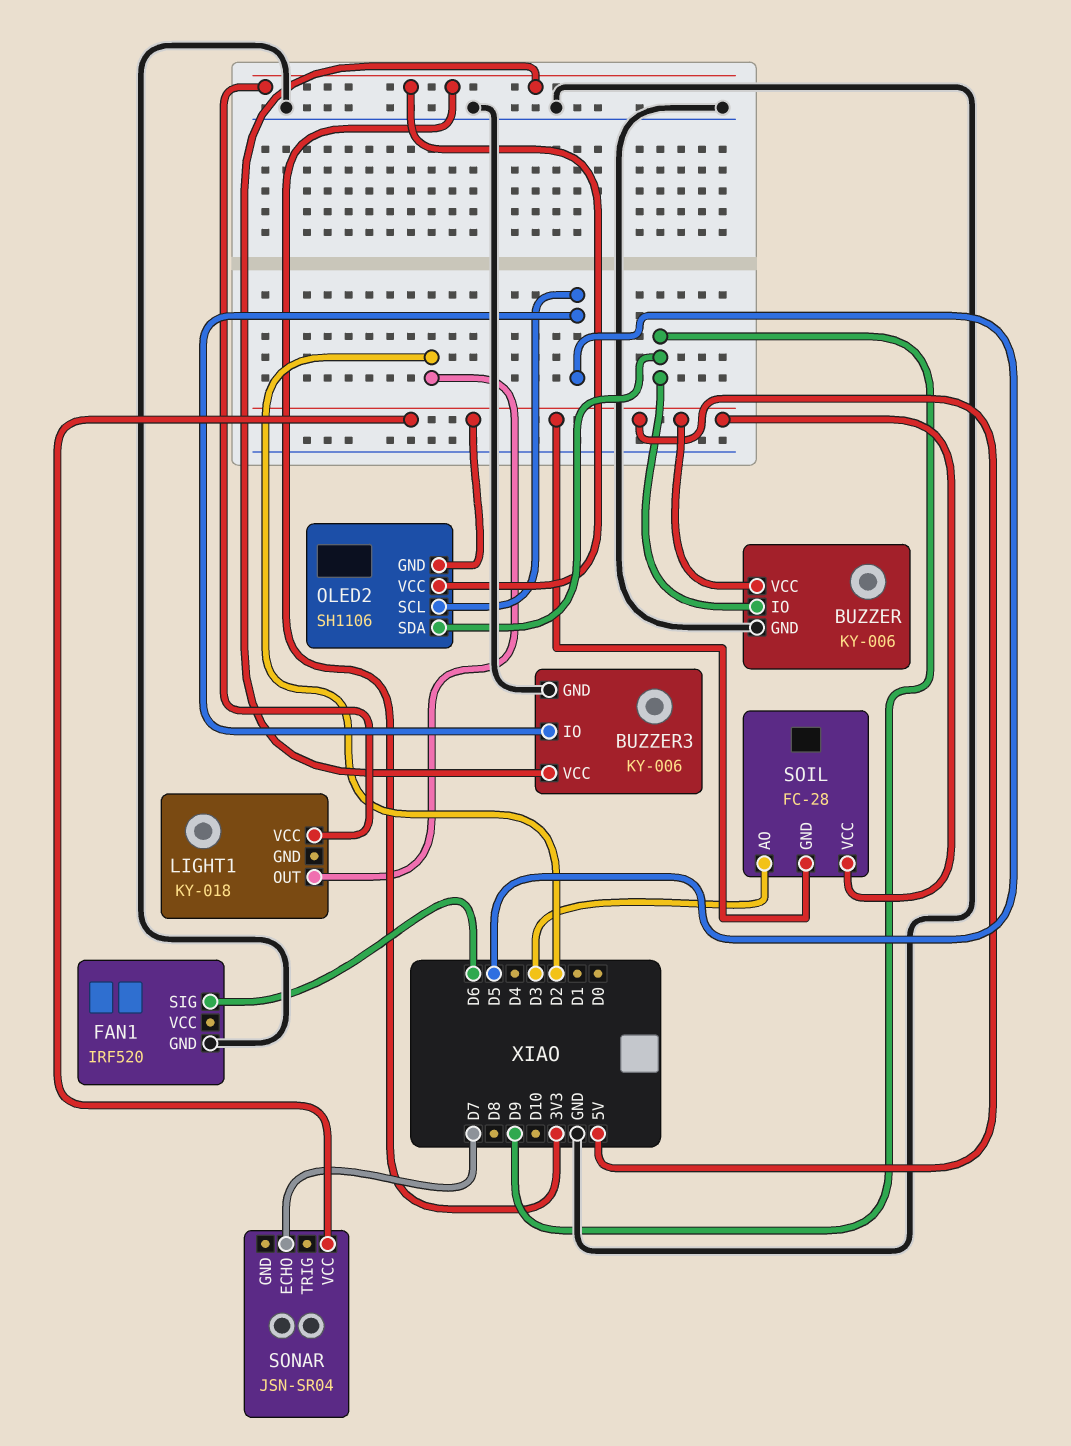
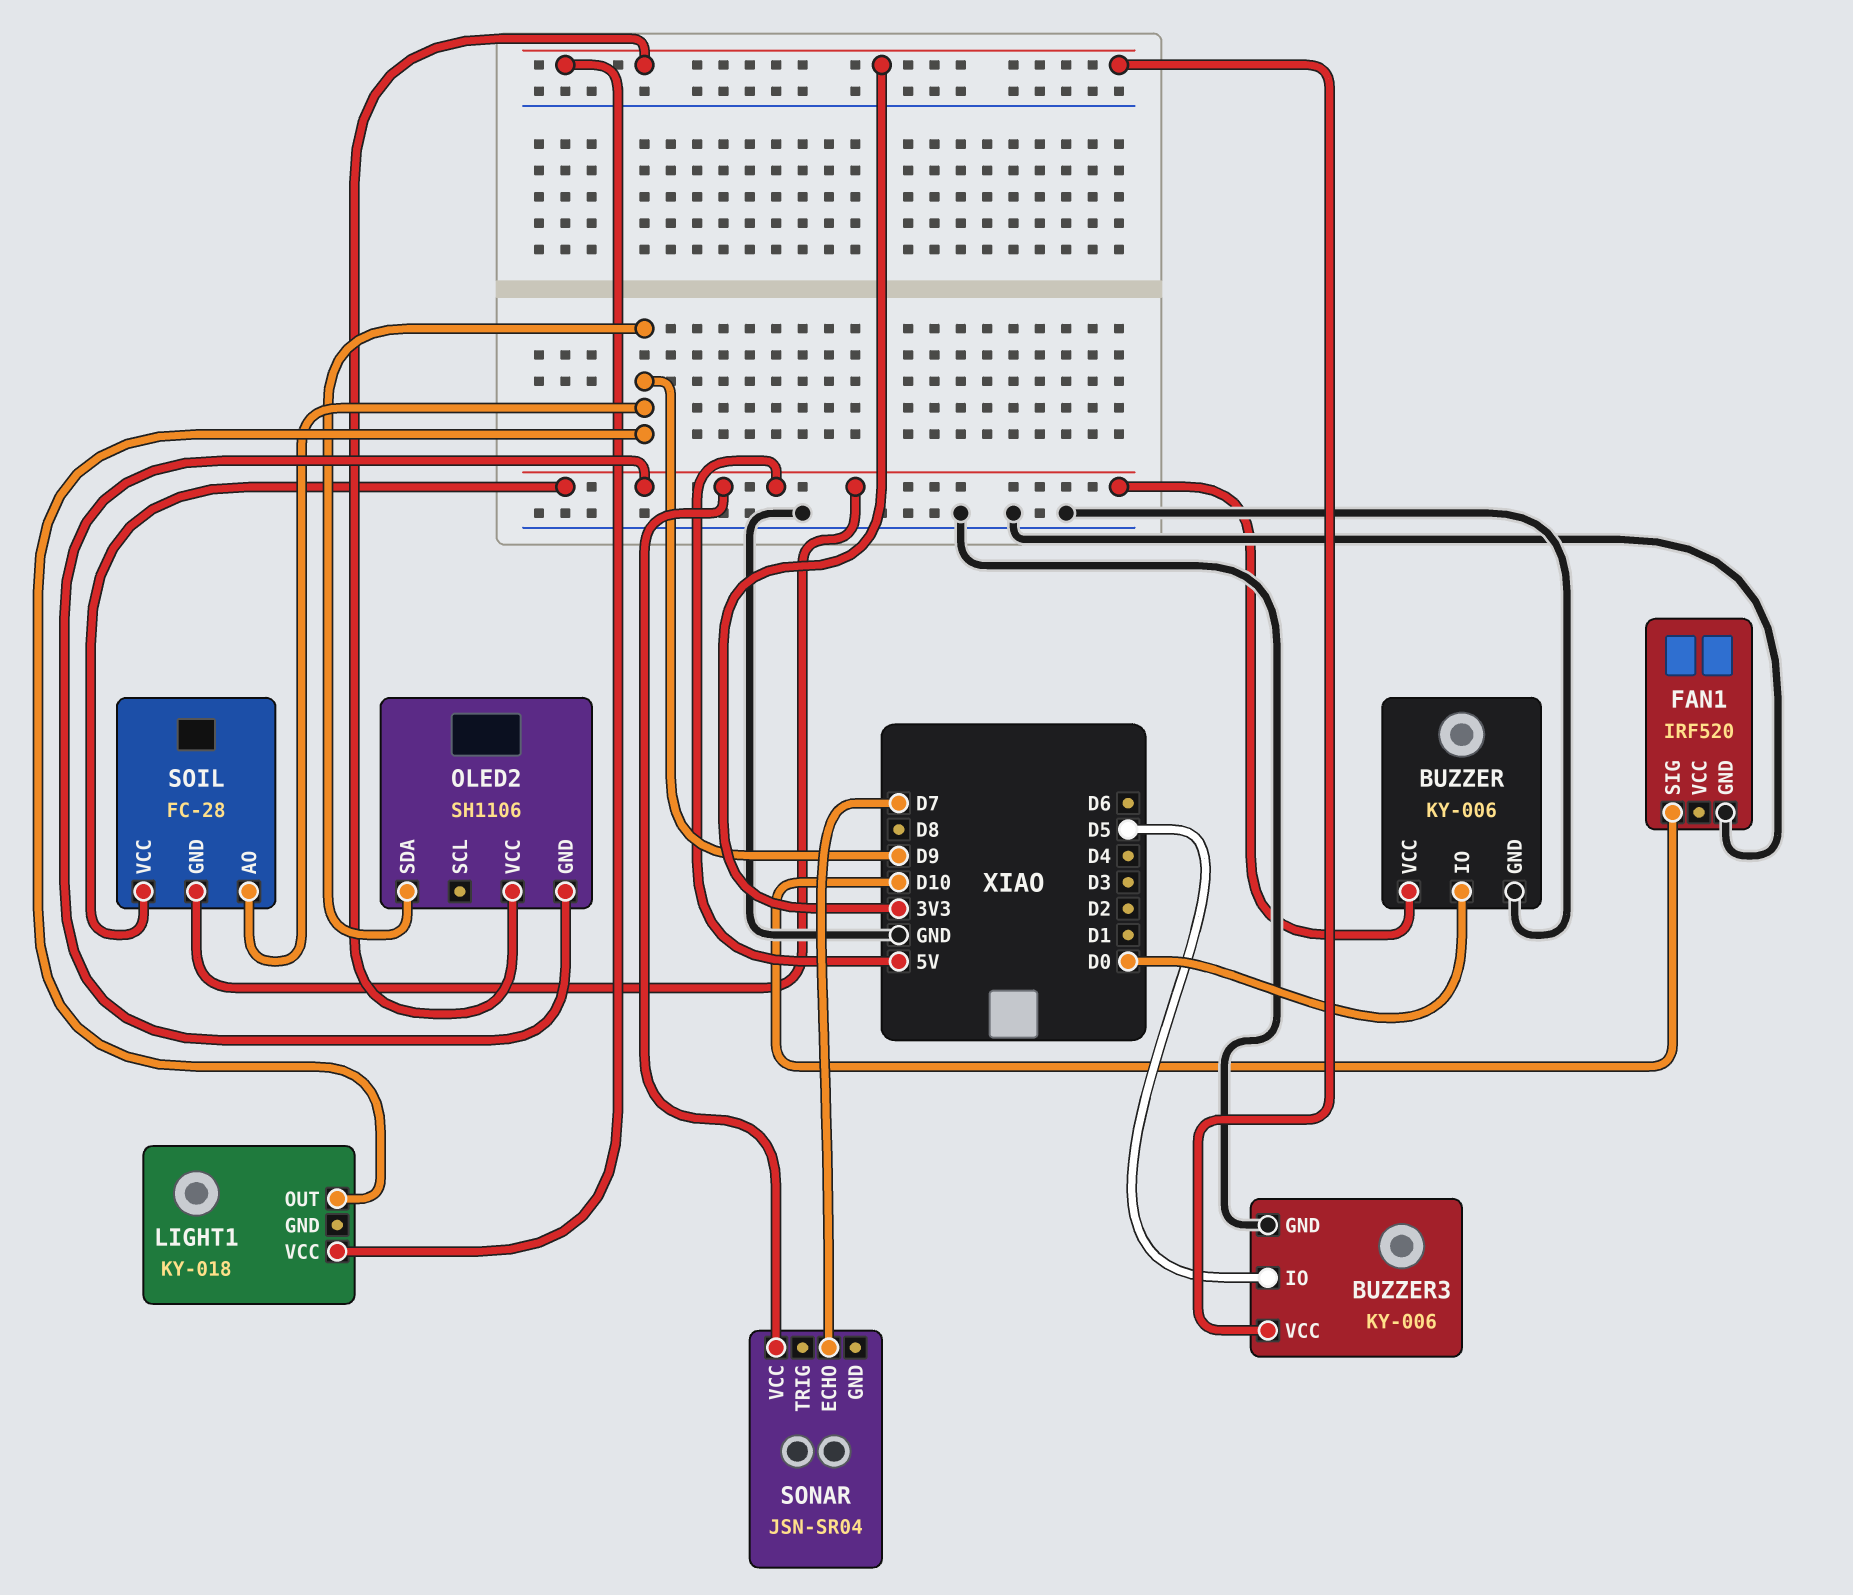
BUZZER pin IO: D9 -> D0
FAN1 pin SIG: D6 -> D10
LIGHT1 pin OUT: D2 -> D9
OLED2 pin SCL: D5 -> none
SOIL pin AO: D3 -> D9

